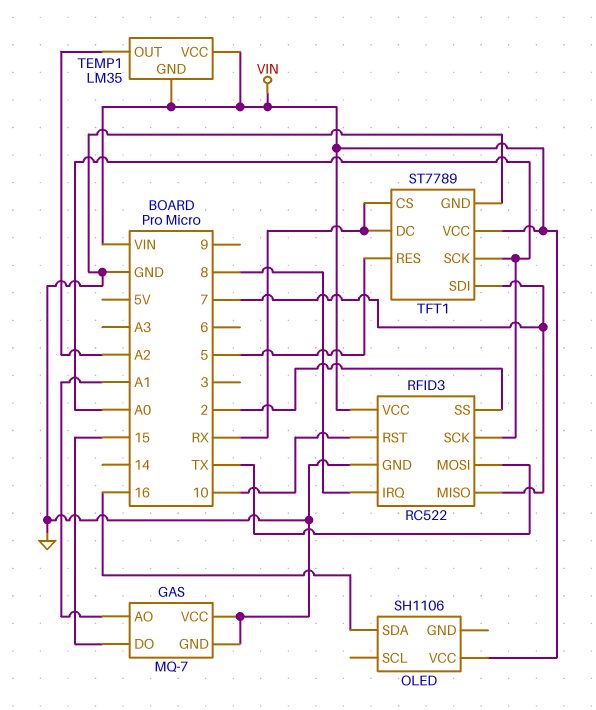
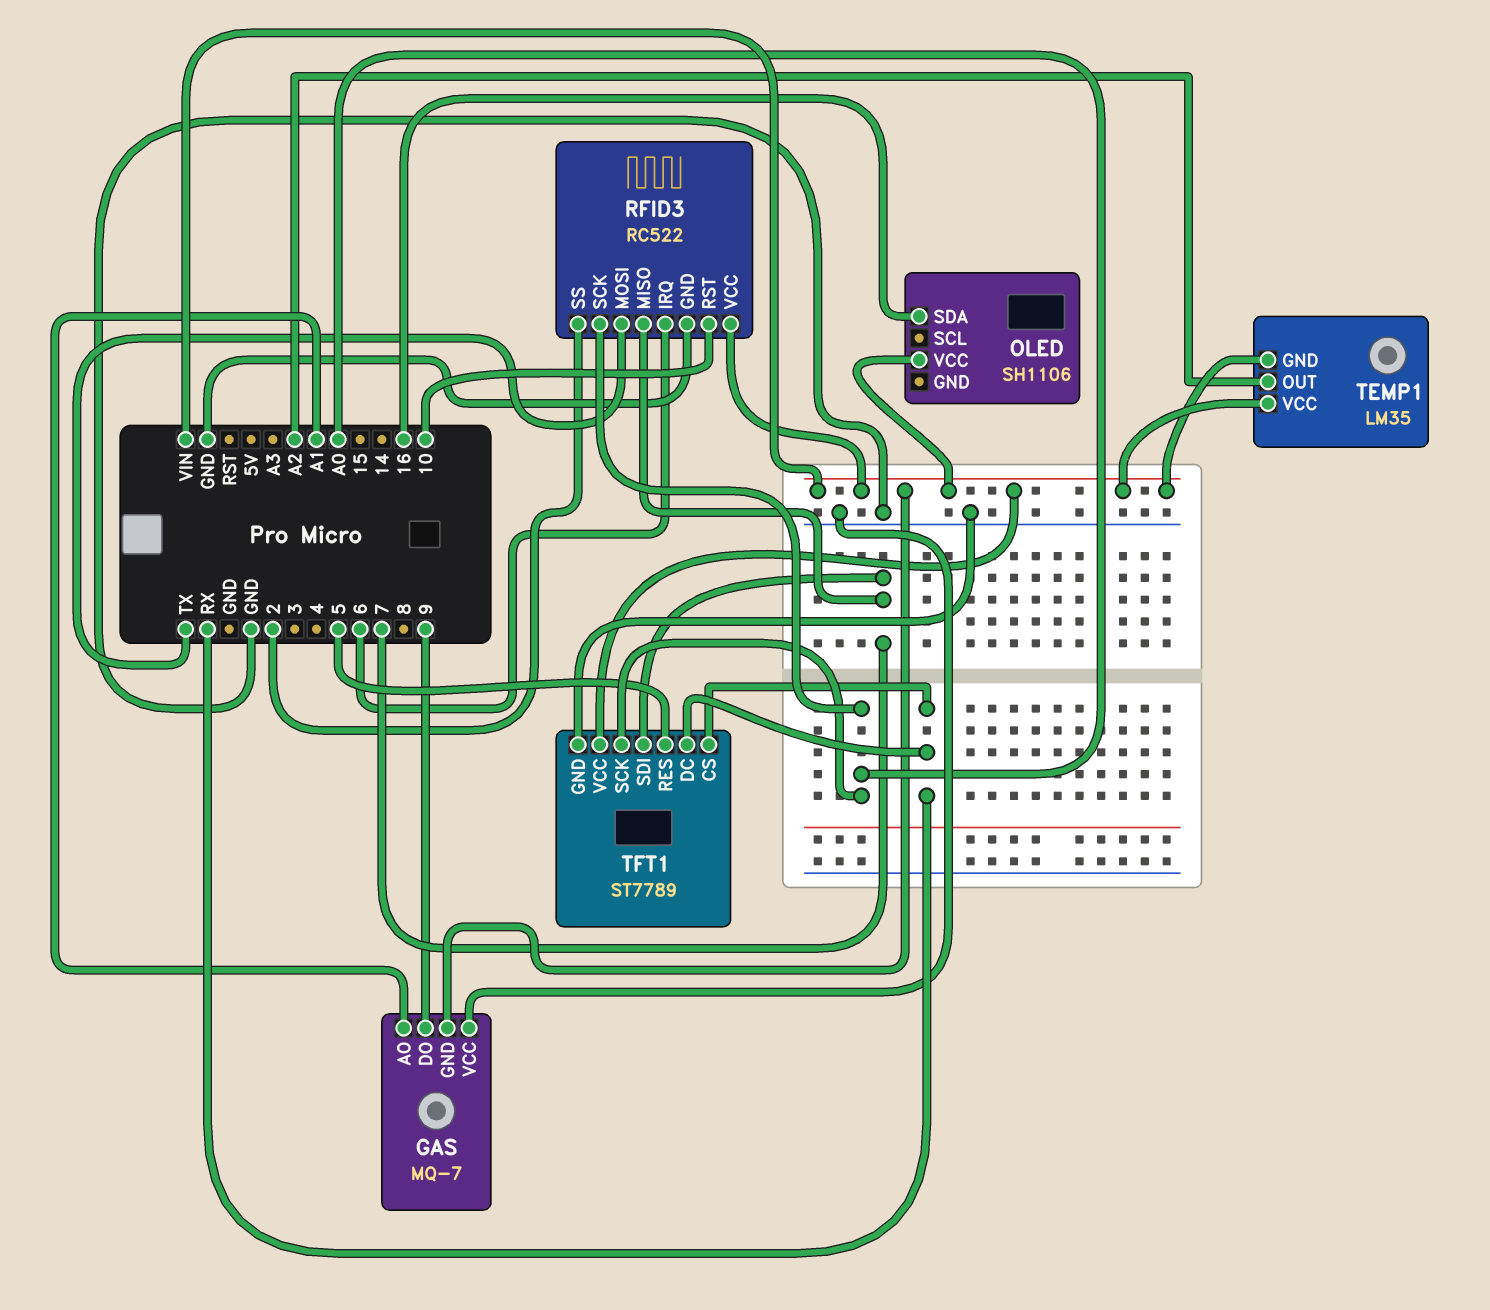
GAS pin DO: 15 -> 9
GAS pin GND: GND -> VIN
RFID3 pin IRQ: 8 -> 6

